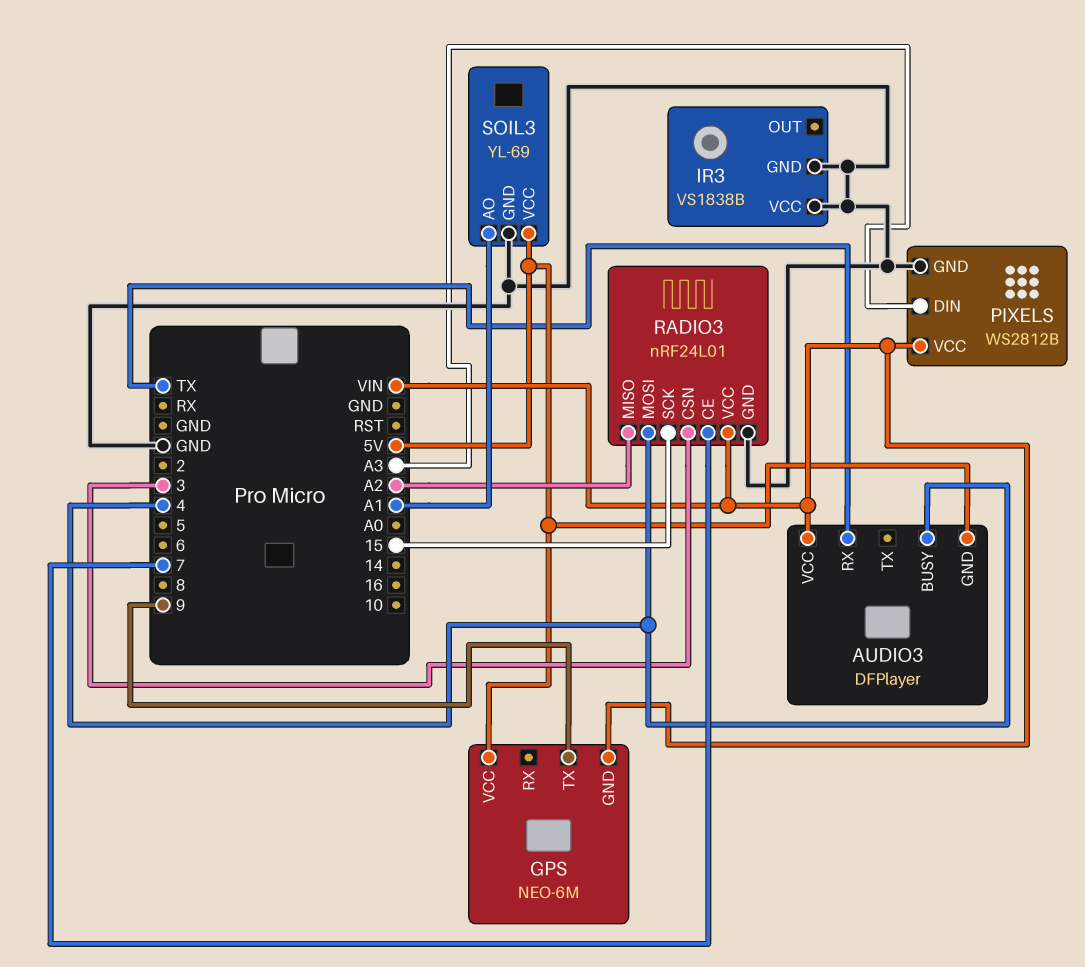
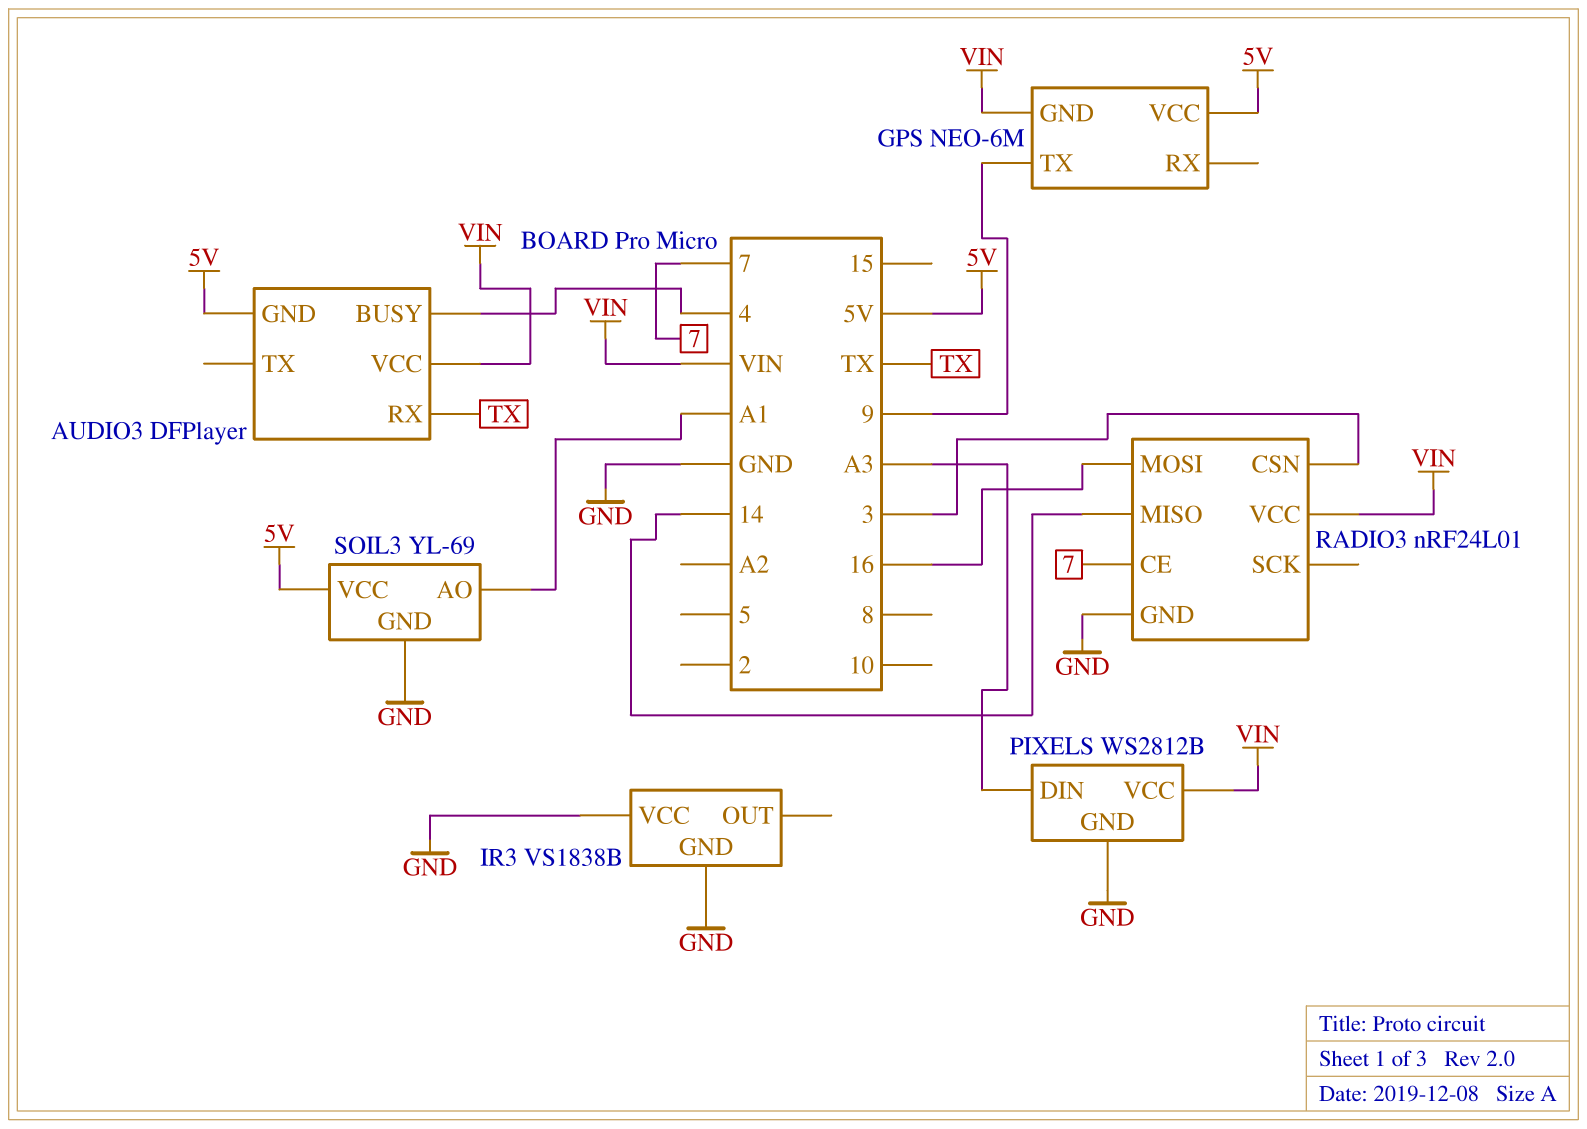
RADIO3 pin MISO: A2 -> 14
RADIO3 pin MOSI: 4 -> 16
RADIO3 pin SCK: 15 -> none

